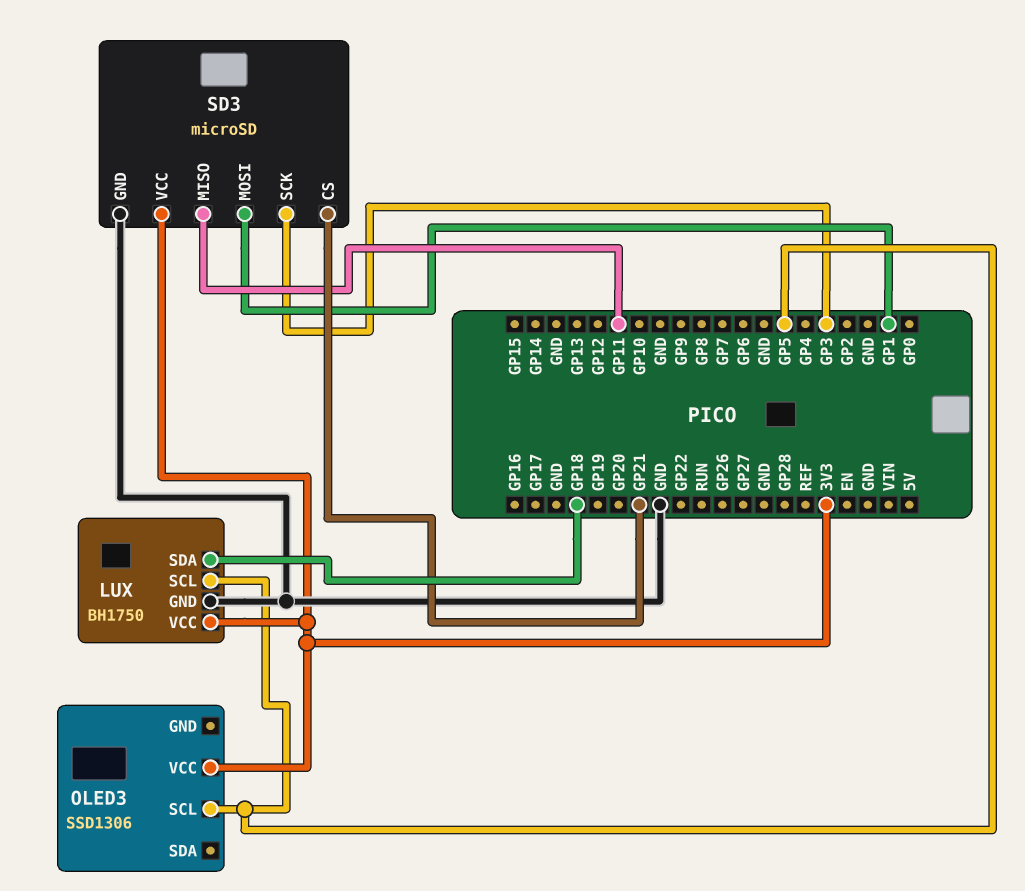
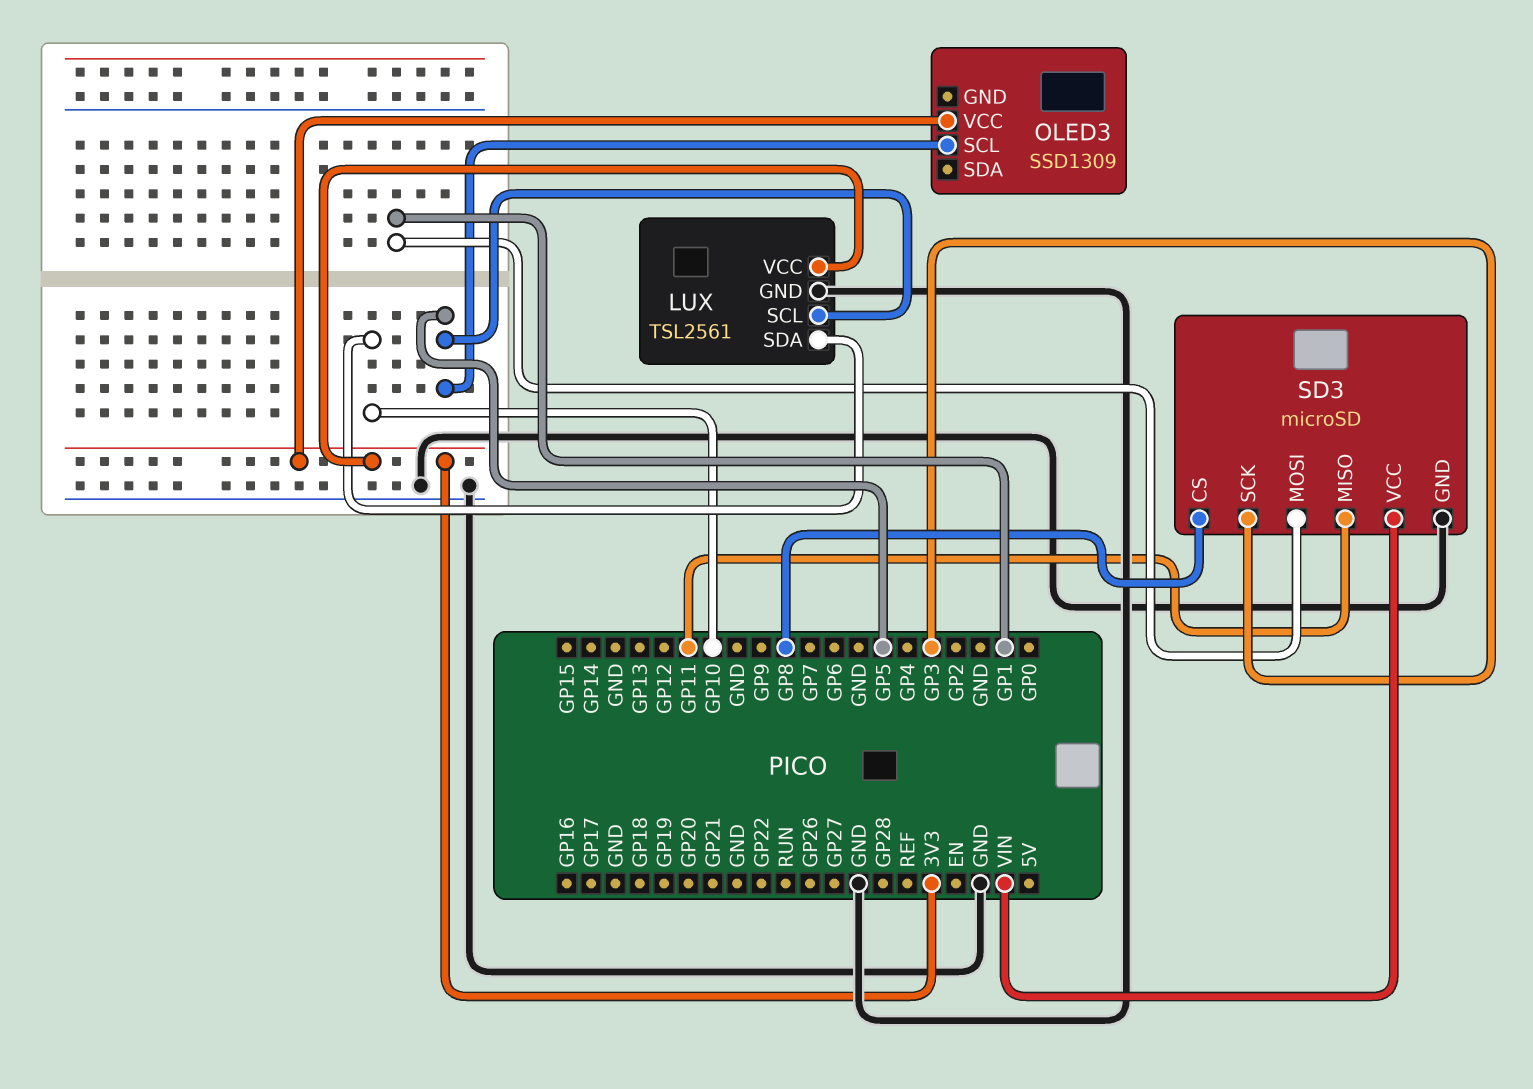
LUX: BH1750 -> TSL2561
LUX pin SDA: GP18 -> GP10
OLED3: SSD1306 -> SSD1309
SD3 pin CS: GP21 -> GP8
SD3 pin VCC: 3V3 -> VIN

